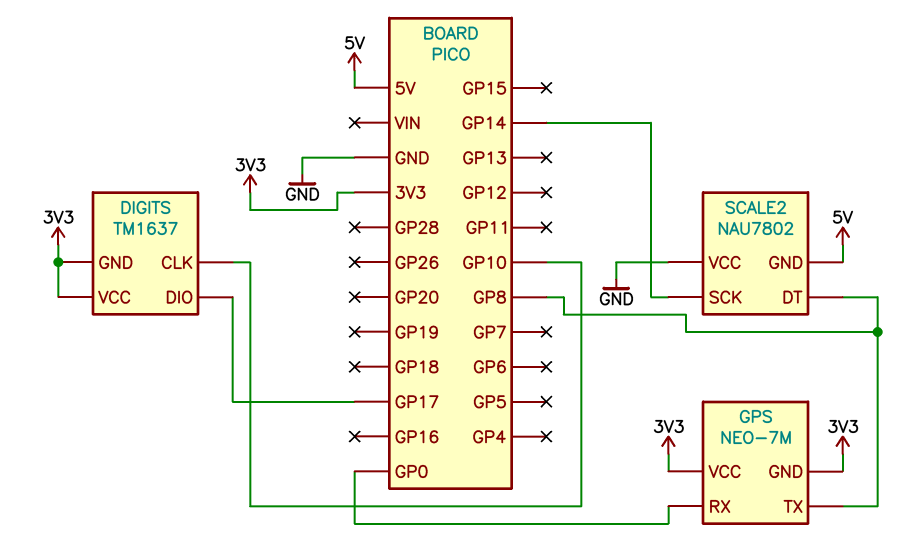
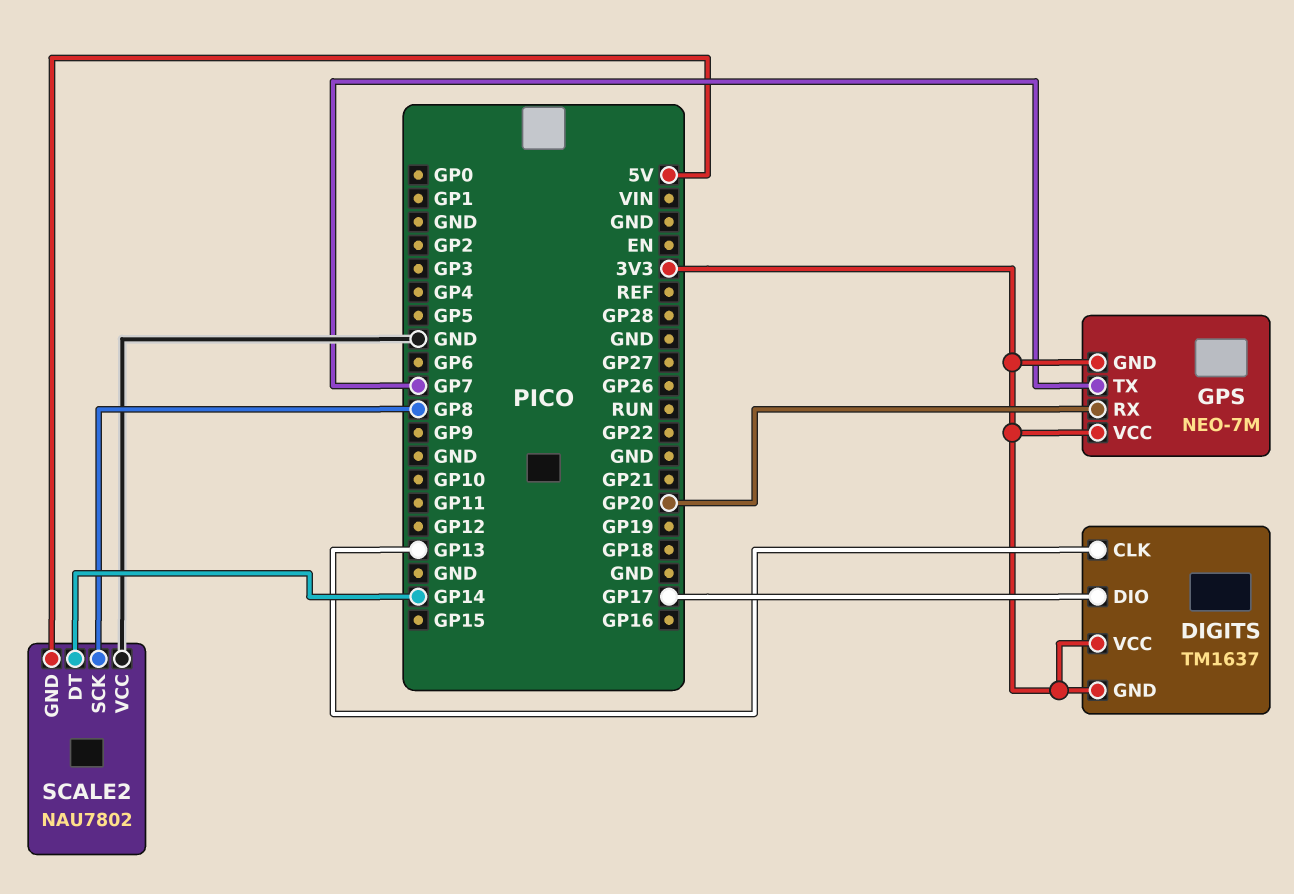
DIGITS pin CLK: GP10 -> GP13
GPS pin RX: GP0 -> GP20
GPS pin TX: GP8 -> GP7
SCALE2 pin DT: GP8 -> GP14
SCALE2 pin SCK: GP14 -> GP8

